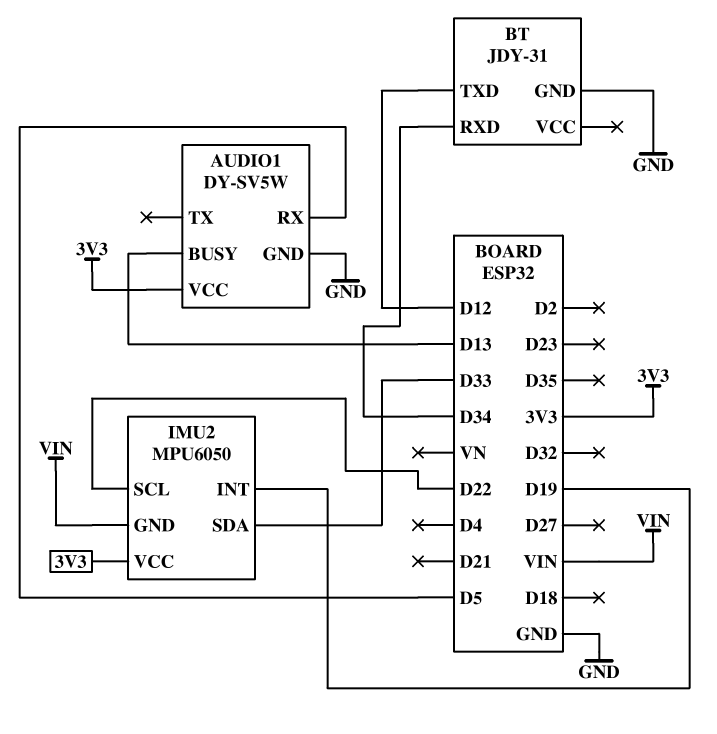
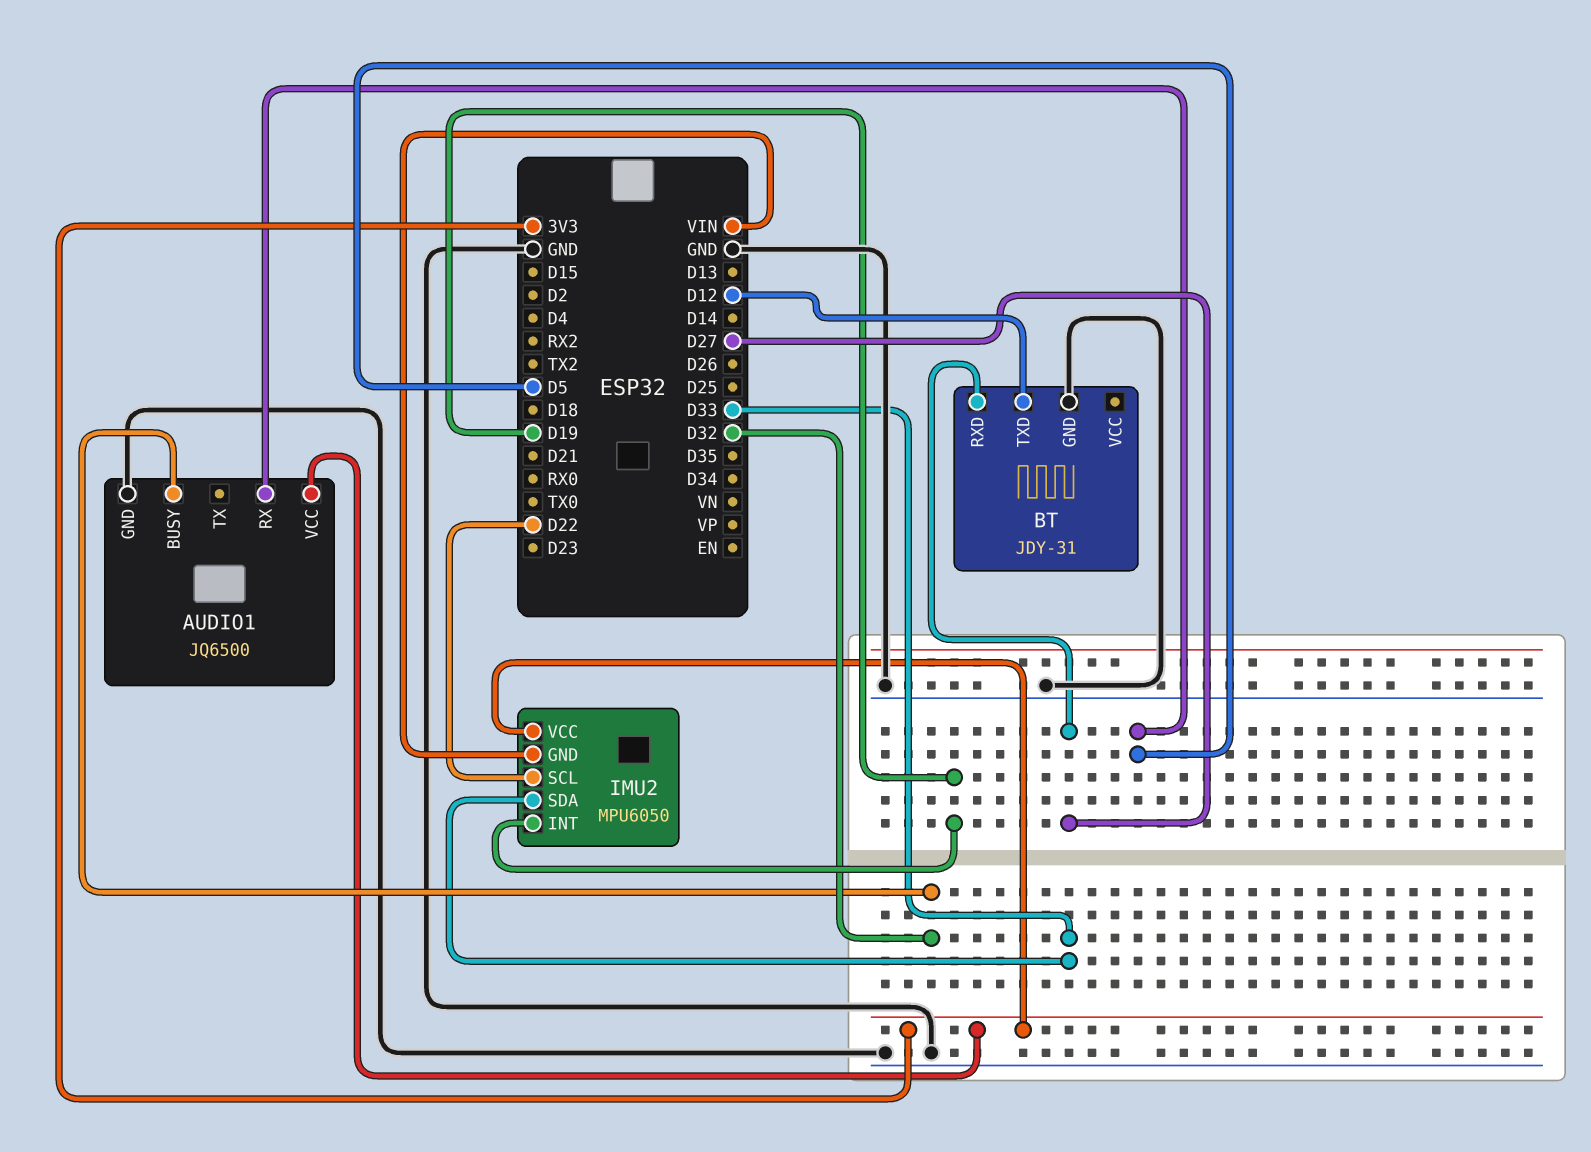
AUDIO1: DY-SV5W -> JQ6500
AUDIO1 pin BUSY: D13 -> D32
BT pin RXD: D34 -> D27

